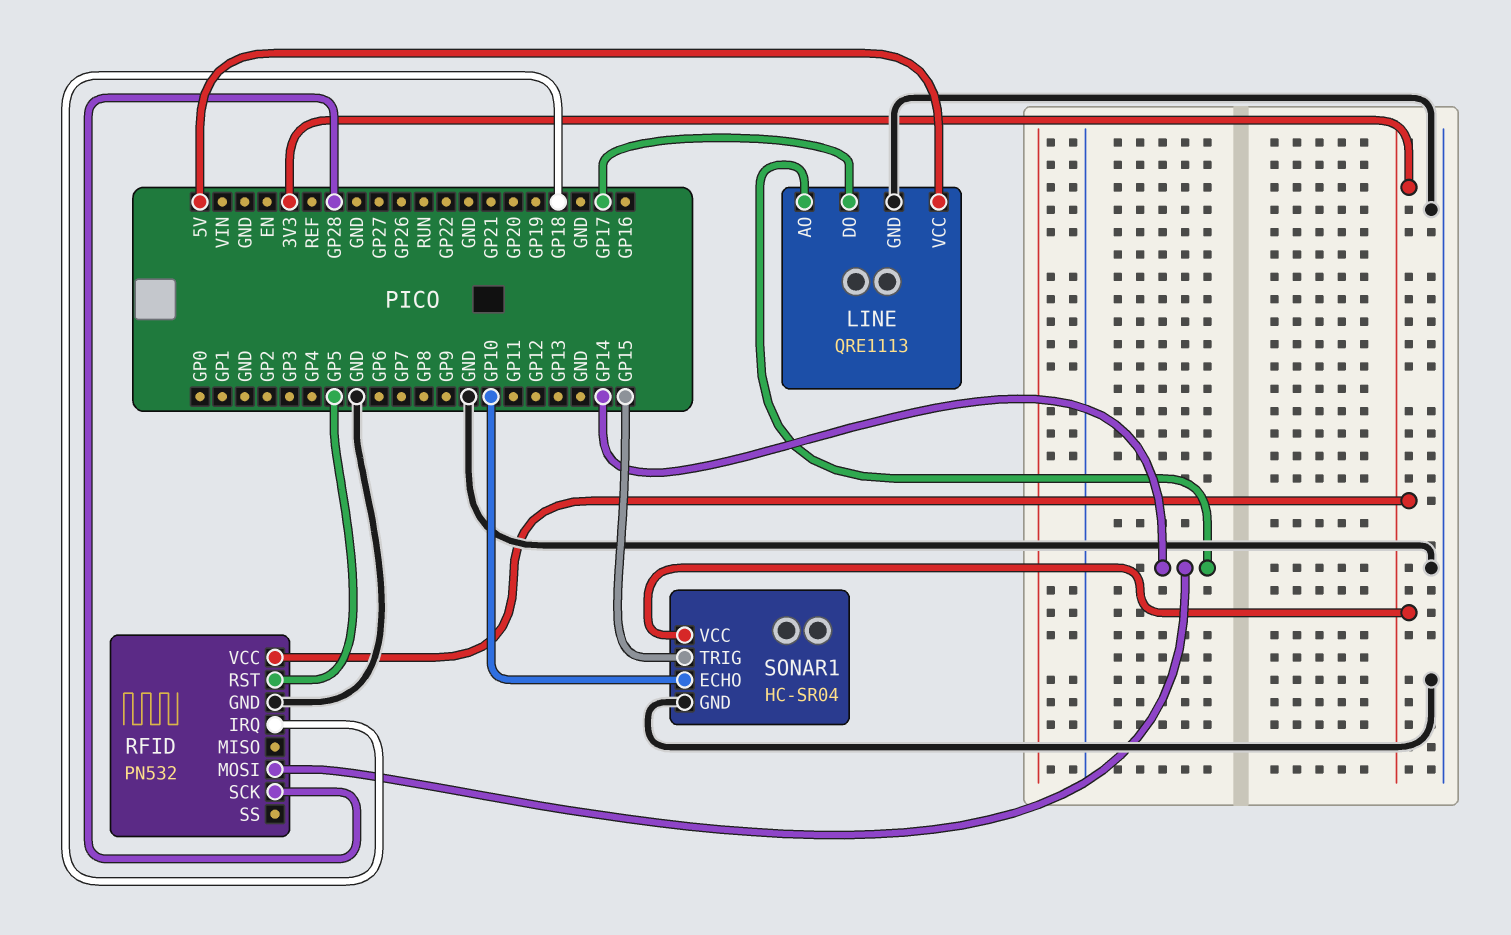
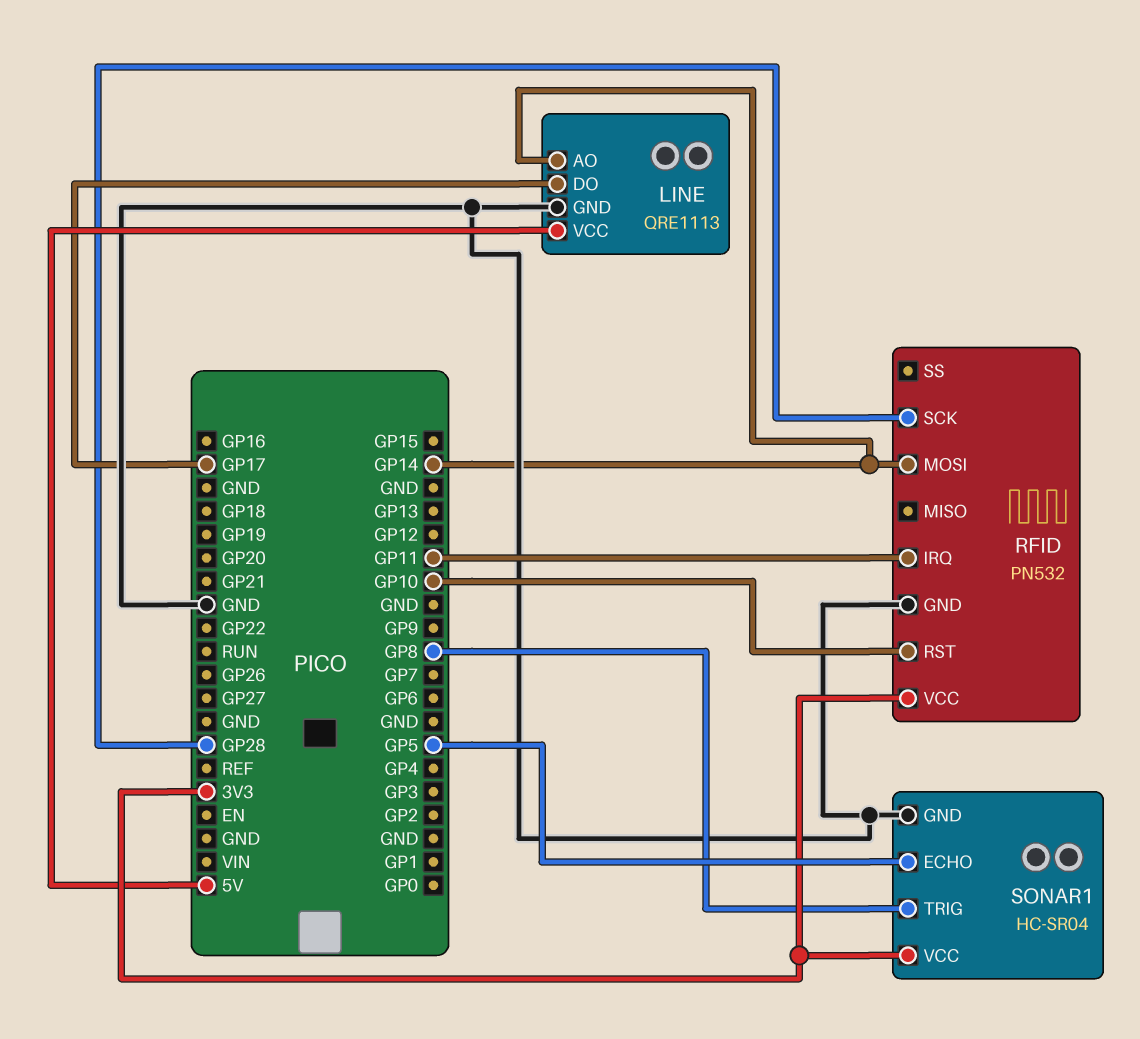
RFID pin IRQ: GP18 -> GP11
RFID pin RST: GP5 -> GP10
SONAR1 pin ECHO: GP10 -> GP5
SONAR1 pin TRIG: GP15 -> GP8

